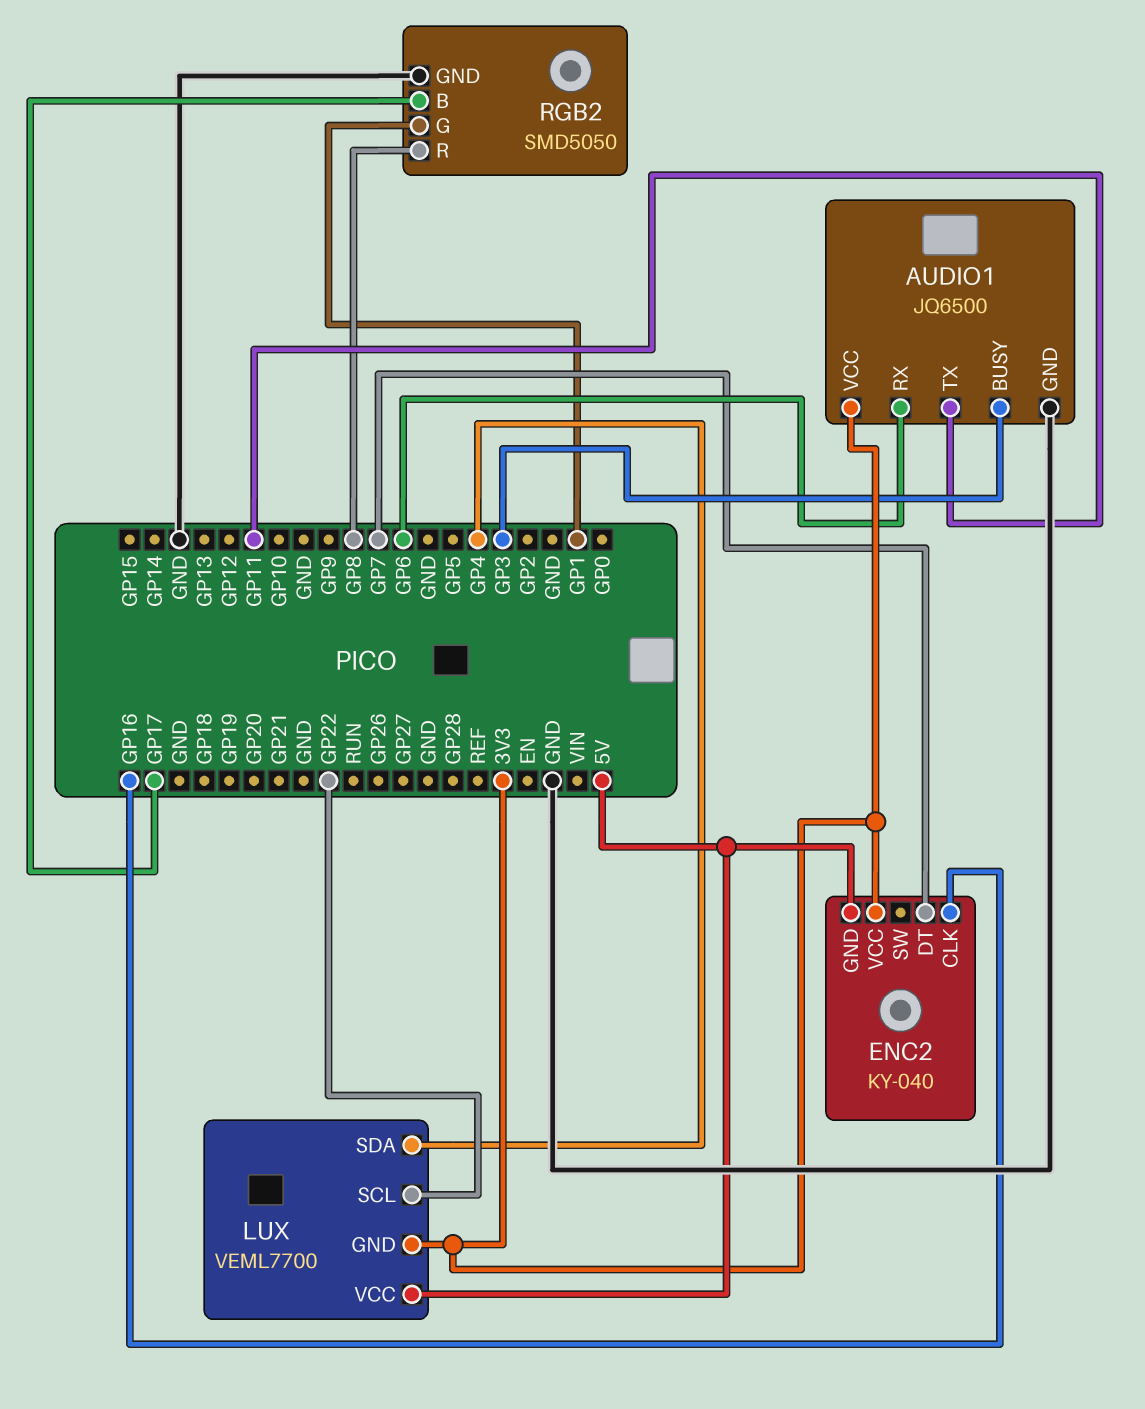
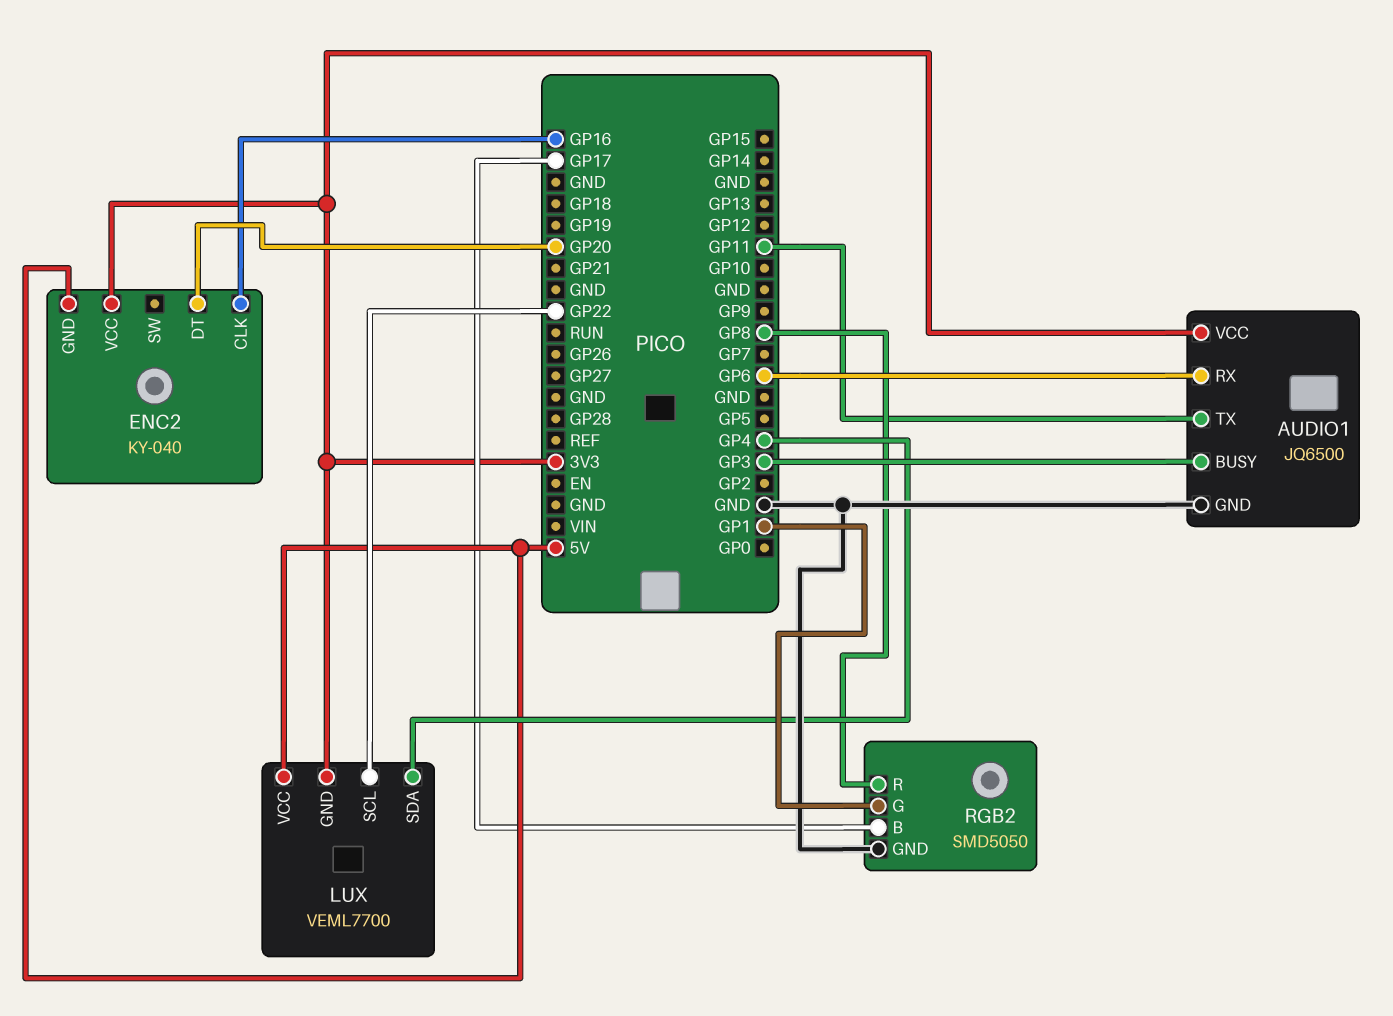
ENC2 pin DT: GP7 -> GP20

